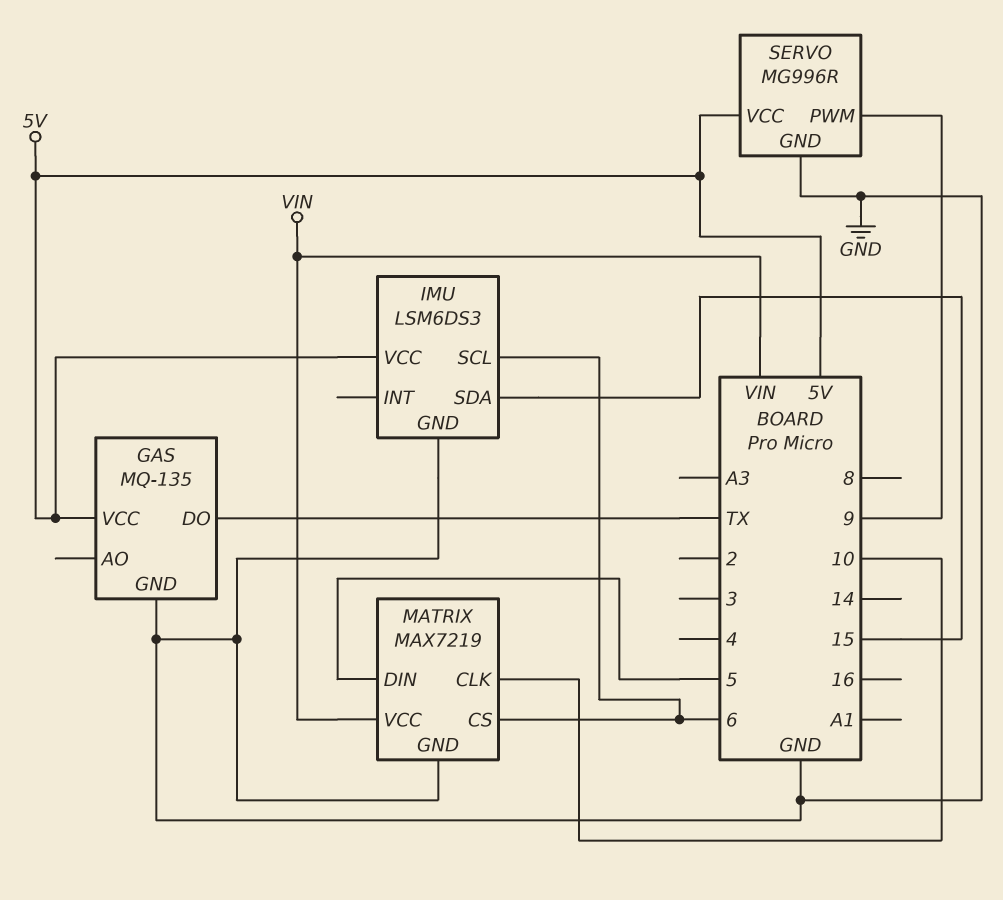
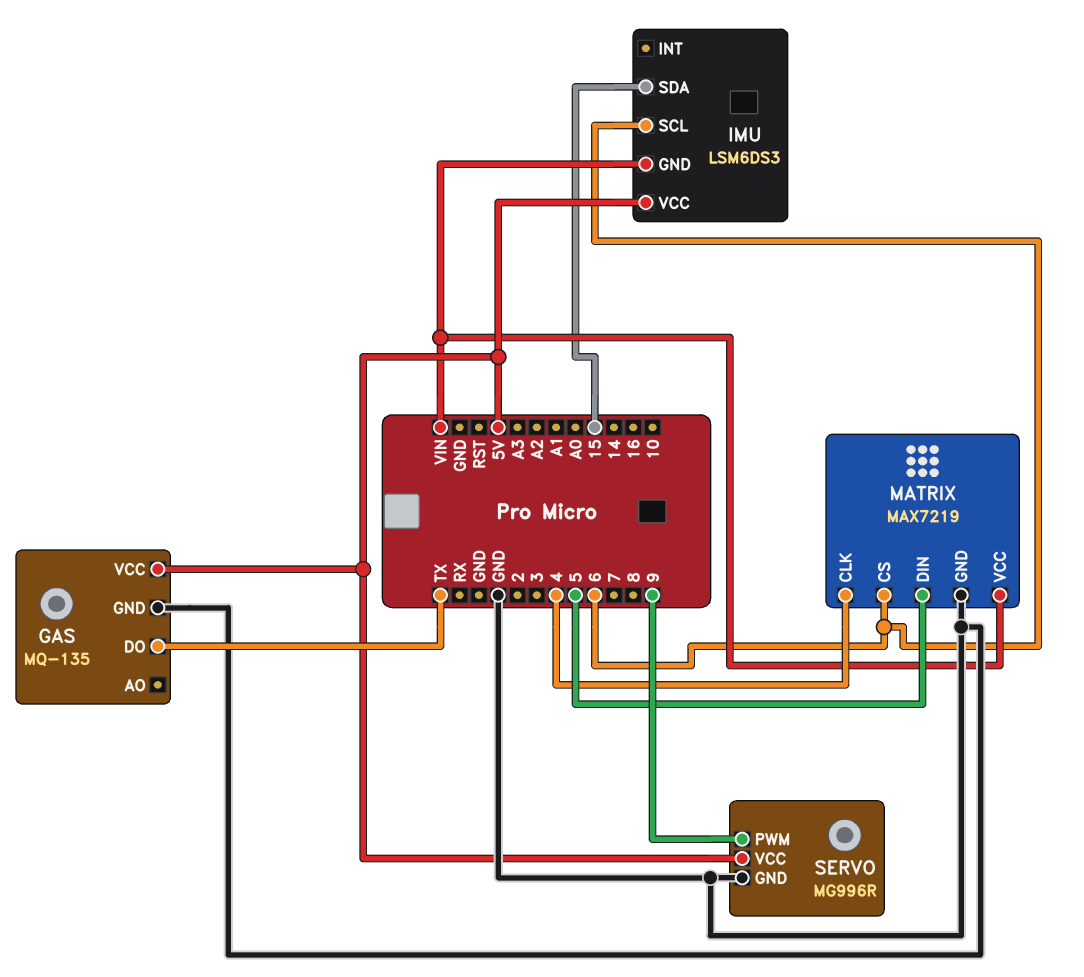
IMU pin GND: GND -> VIN
MATRIX pin CLK: 10 -> 4

